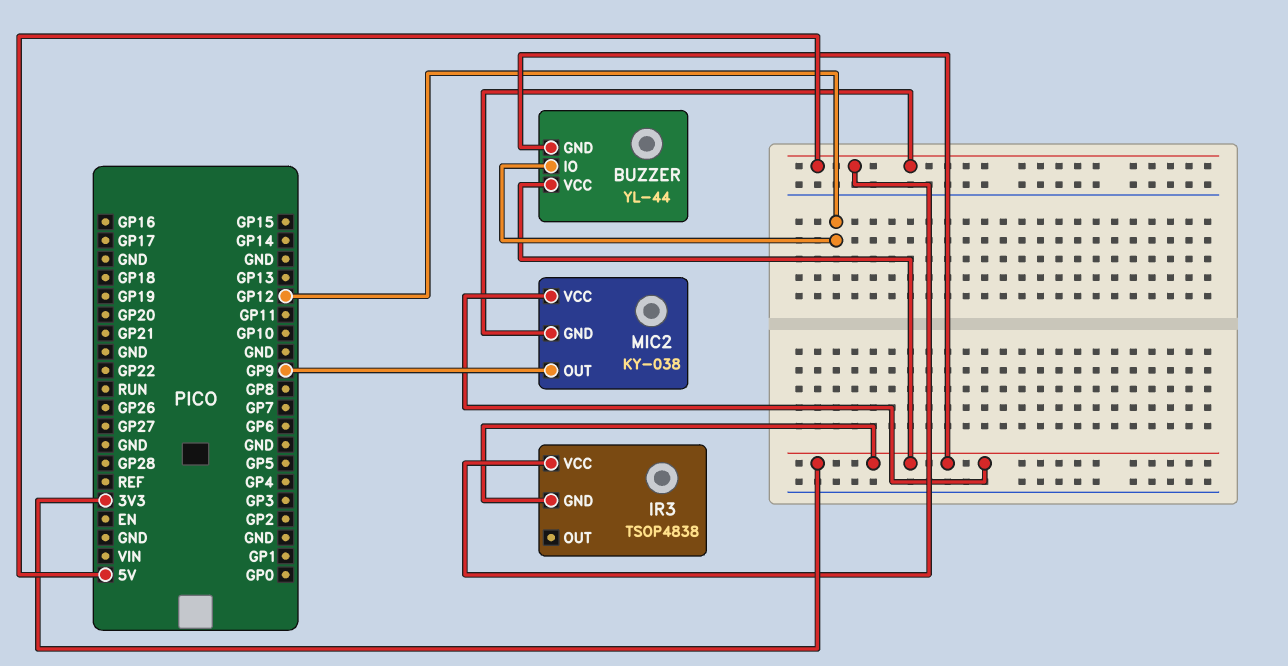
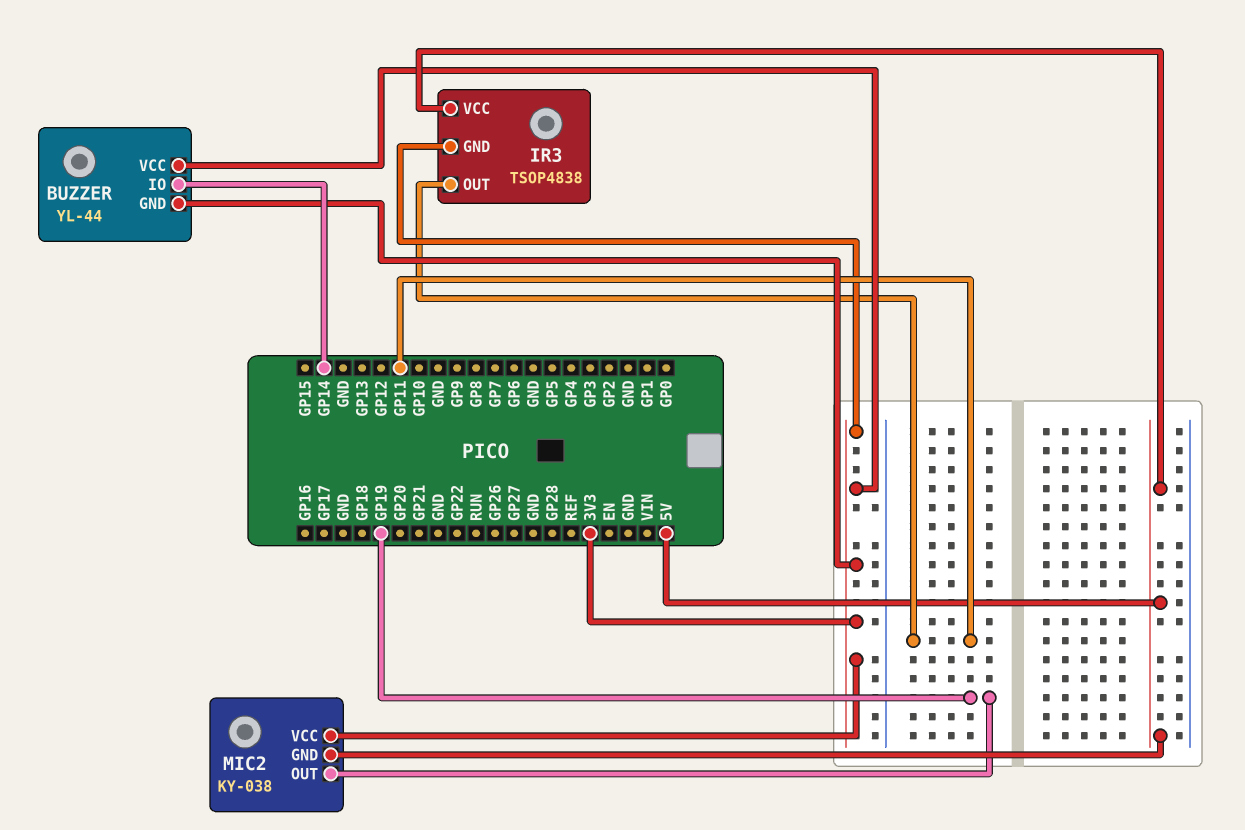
BUZZER pin IO: GP12 -> GP14
IR3 pin OUT: none -> GP11
MIC2 pin OUT: GP9 -> GP19

